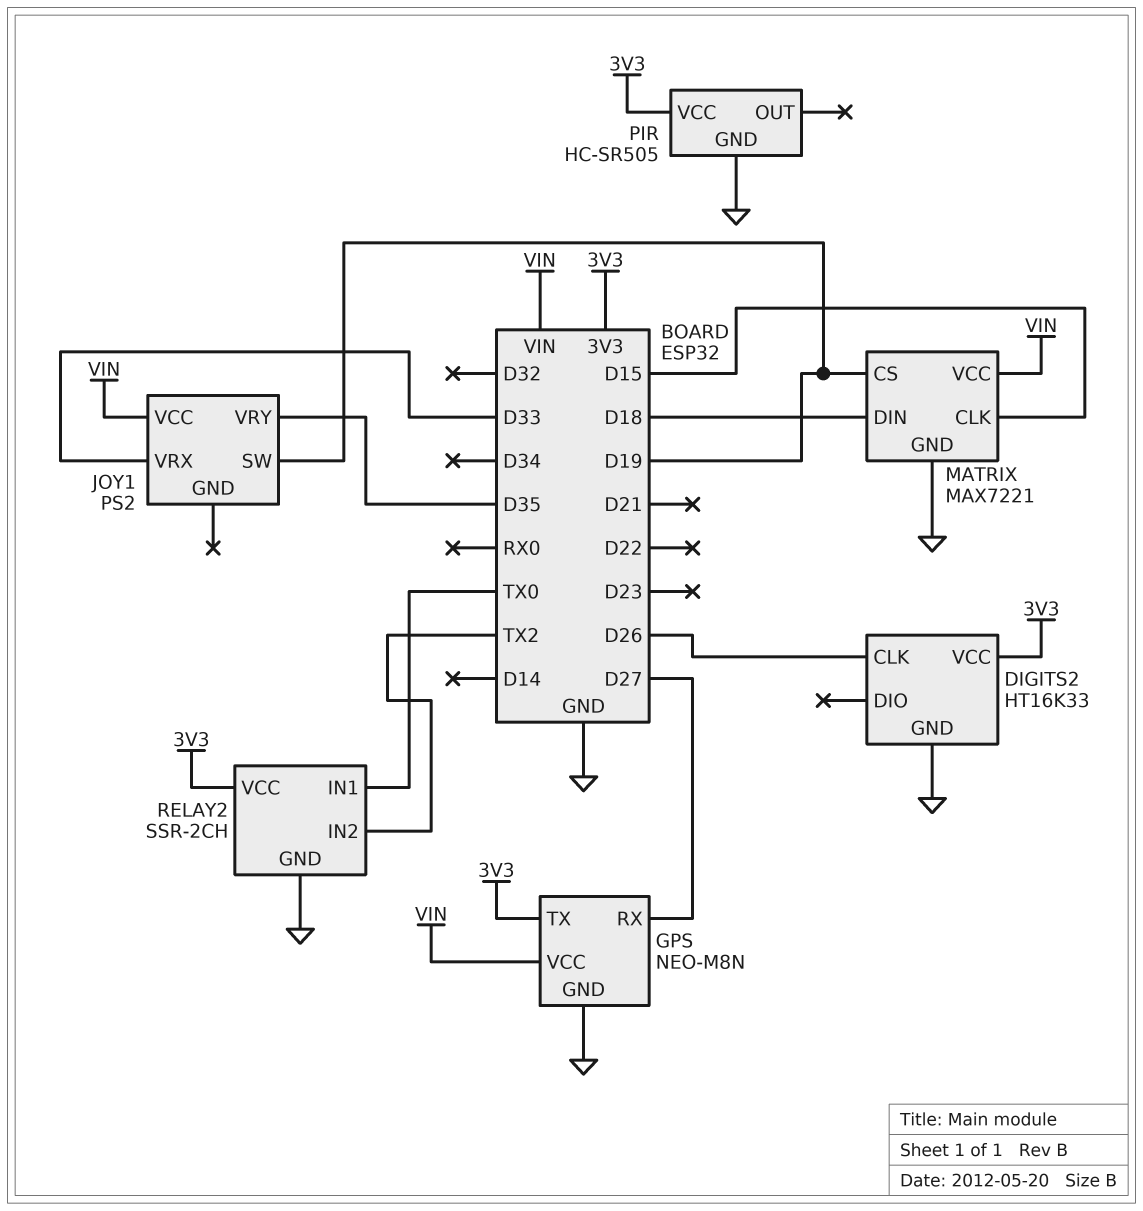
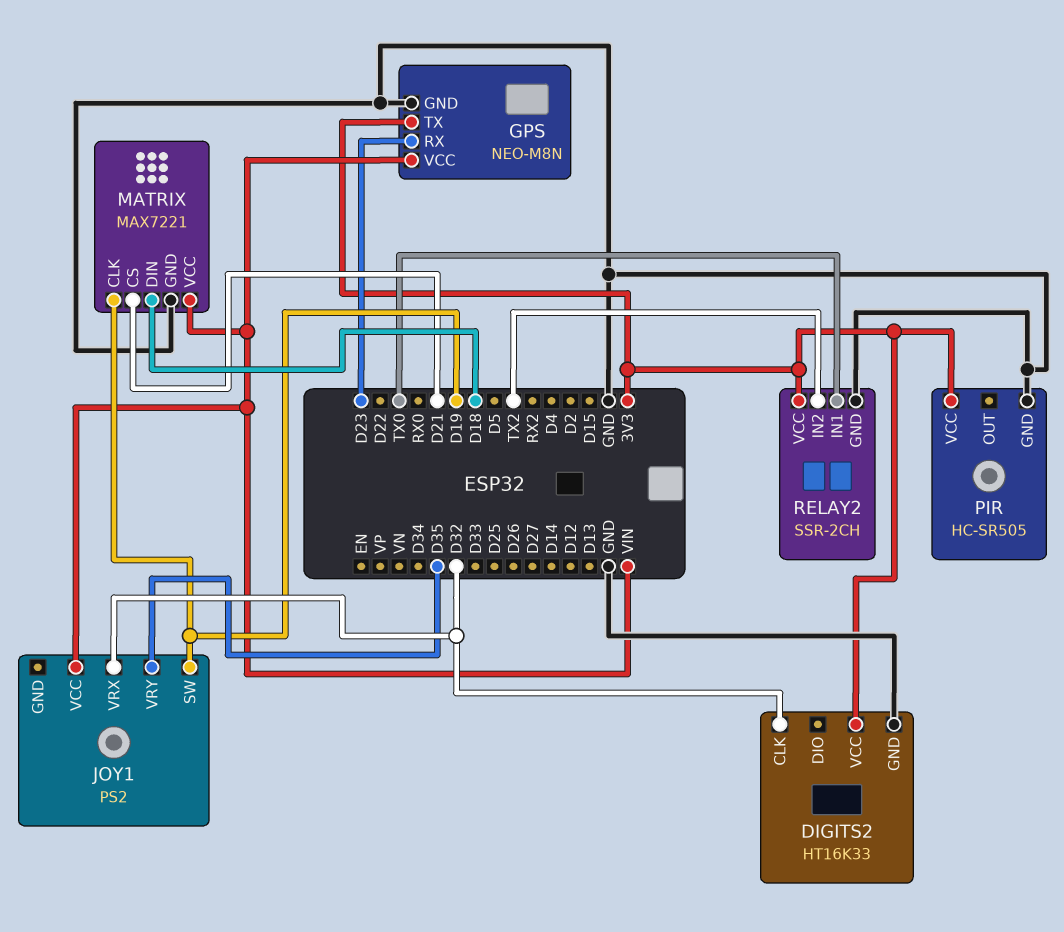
DIGITS2 pin CLK: D26 -> D32
GPS pin RX: D27 -> D23
JOY1 pin VRX: D33 -> D32
MATRIX pin CLK: D15 -> D19
MATRIX pin CS: D19 -> D21

